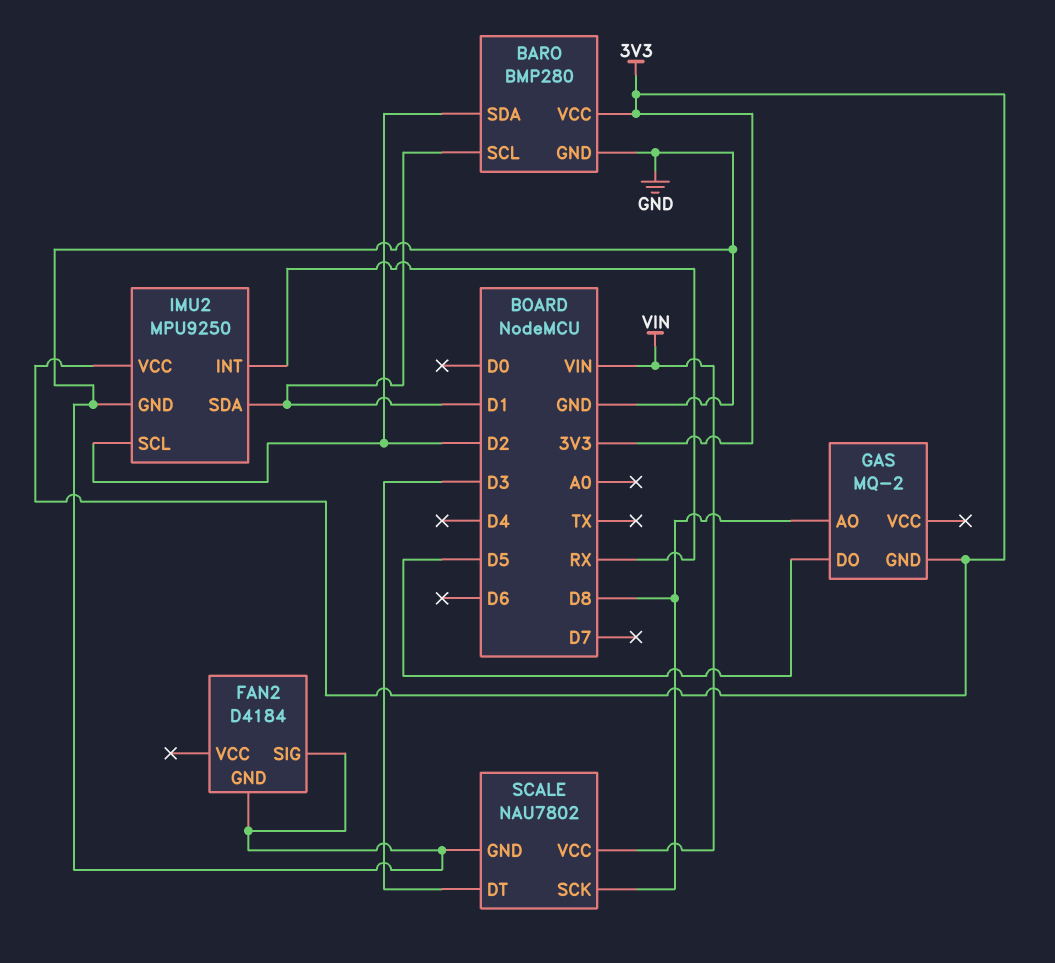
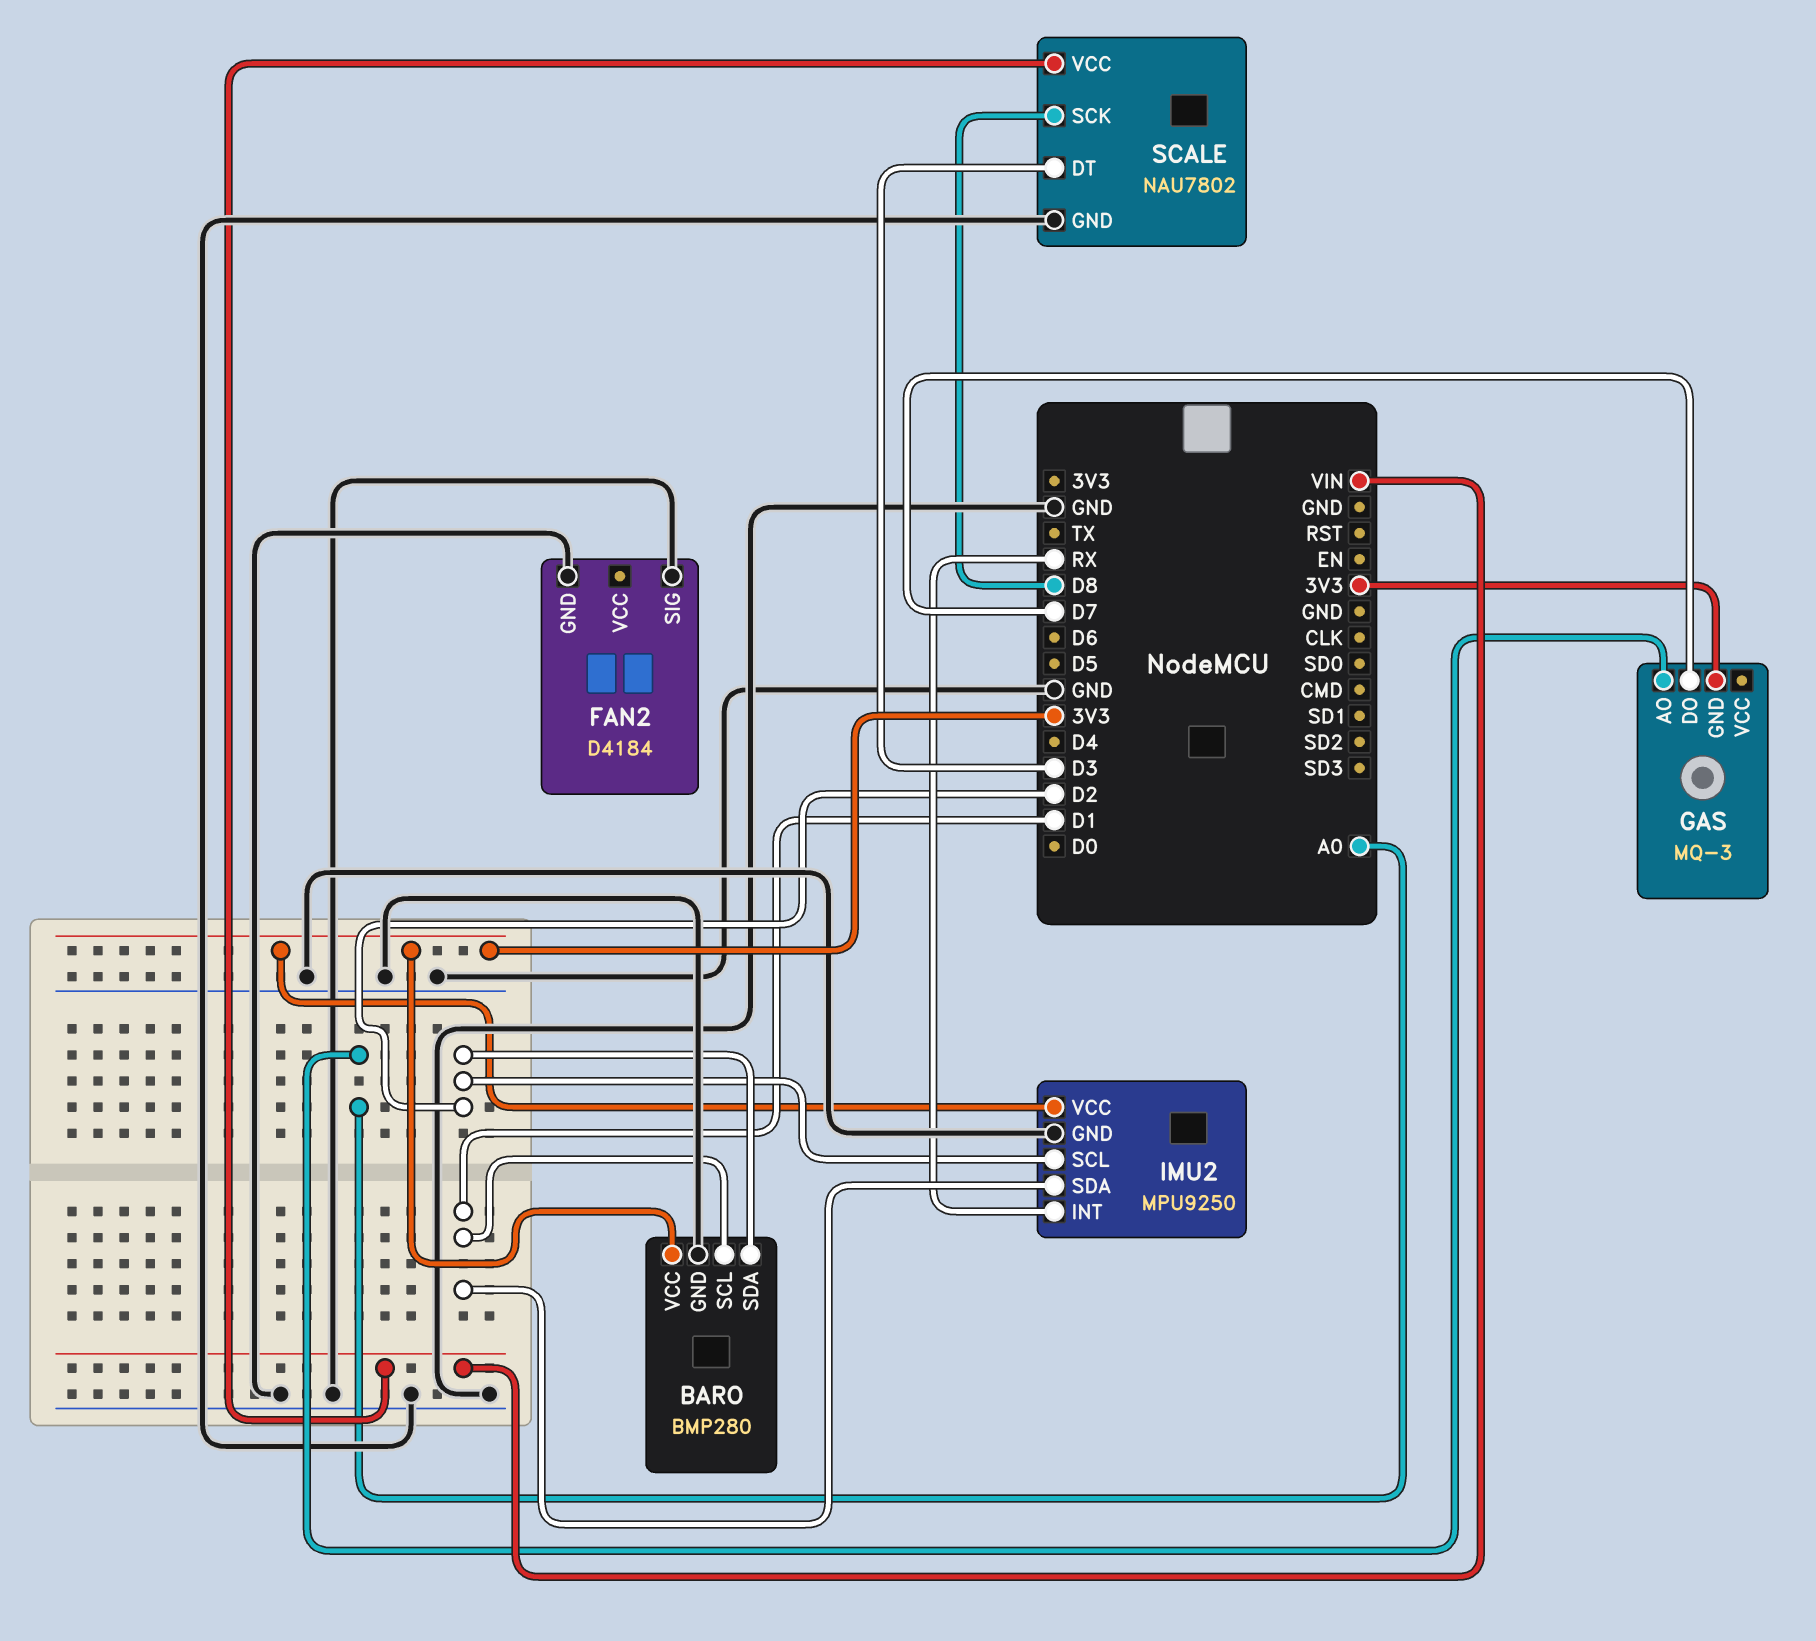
GAS: MQ-2 -> MQ-3
GAS pin AO: D8 -> A0
GAS pin DO: D5 -> D7

